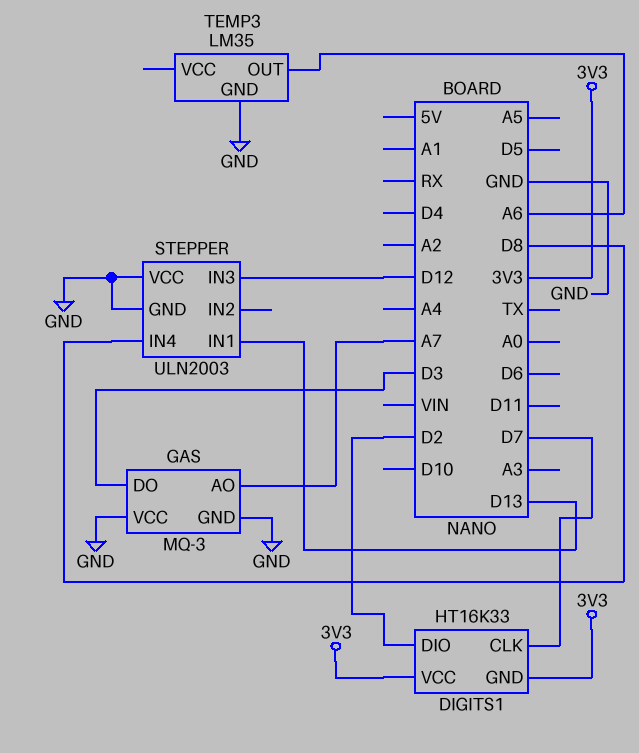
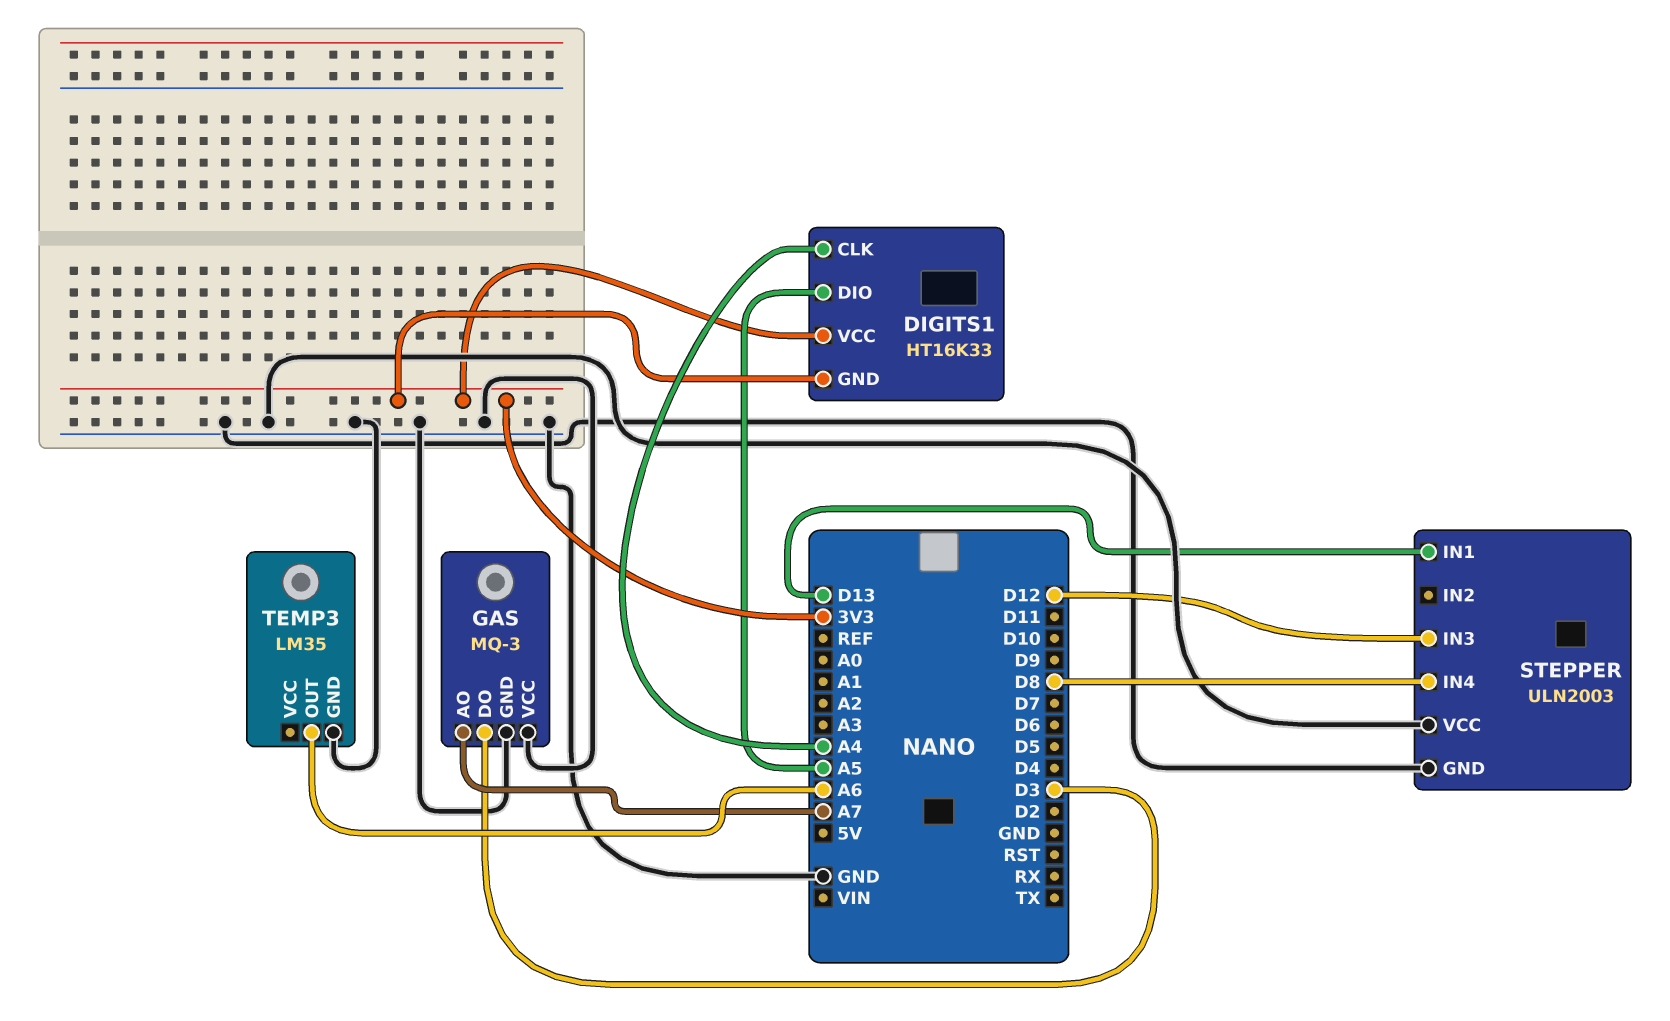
DIGITS1 pin CLK: D7 -> A4
DIGITS1 pin DIO: D2 -> A5

